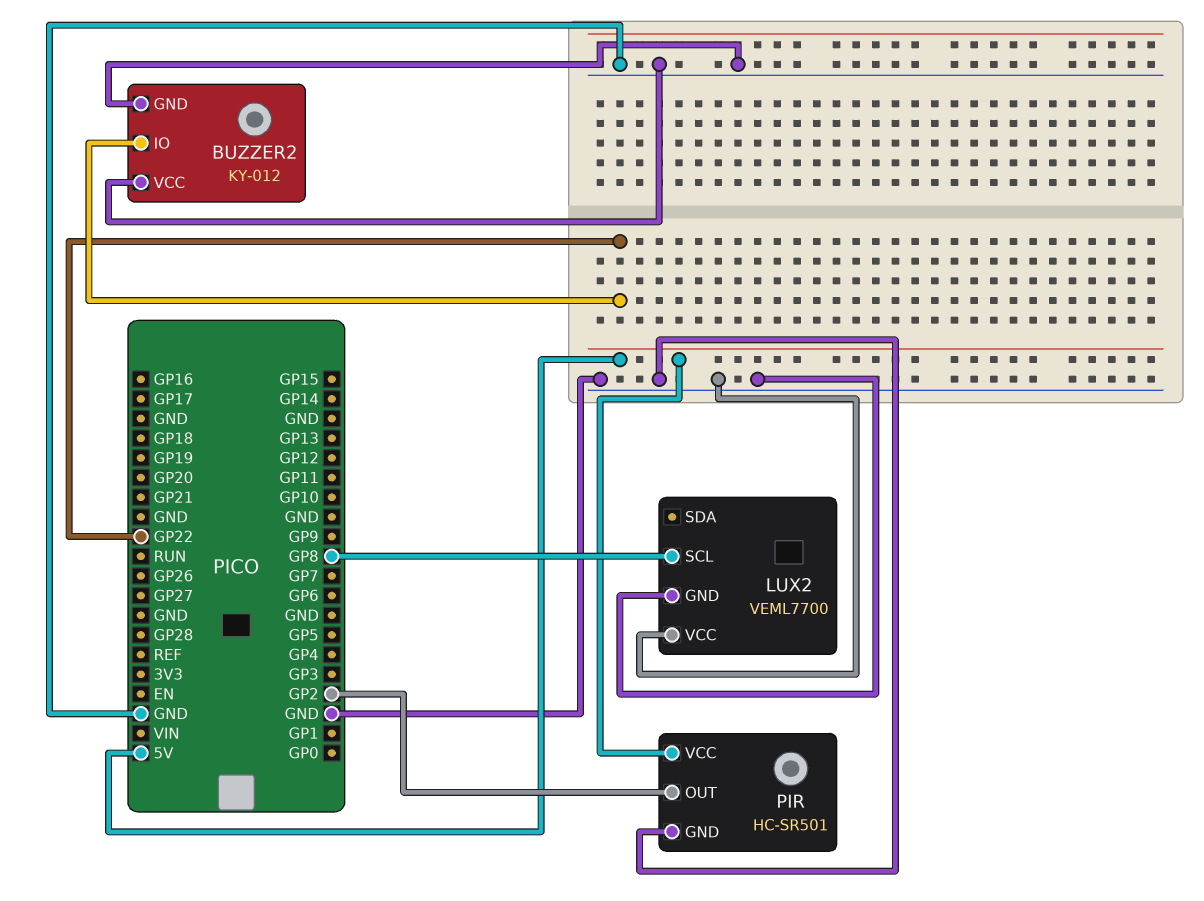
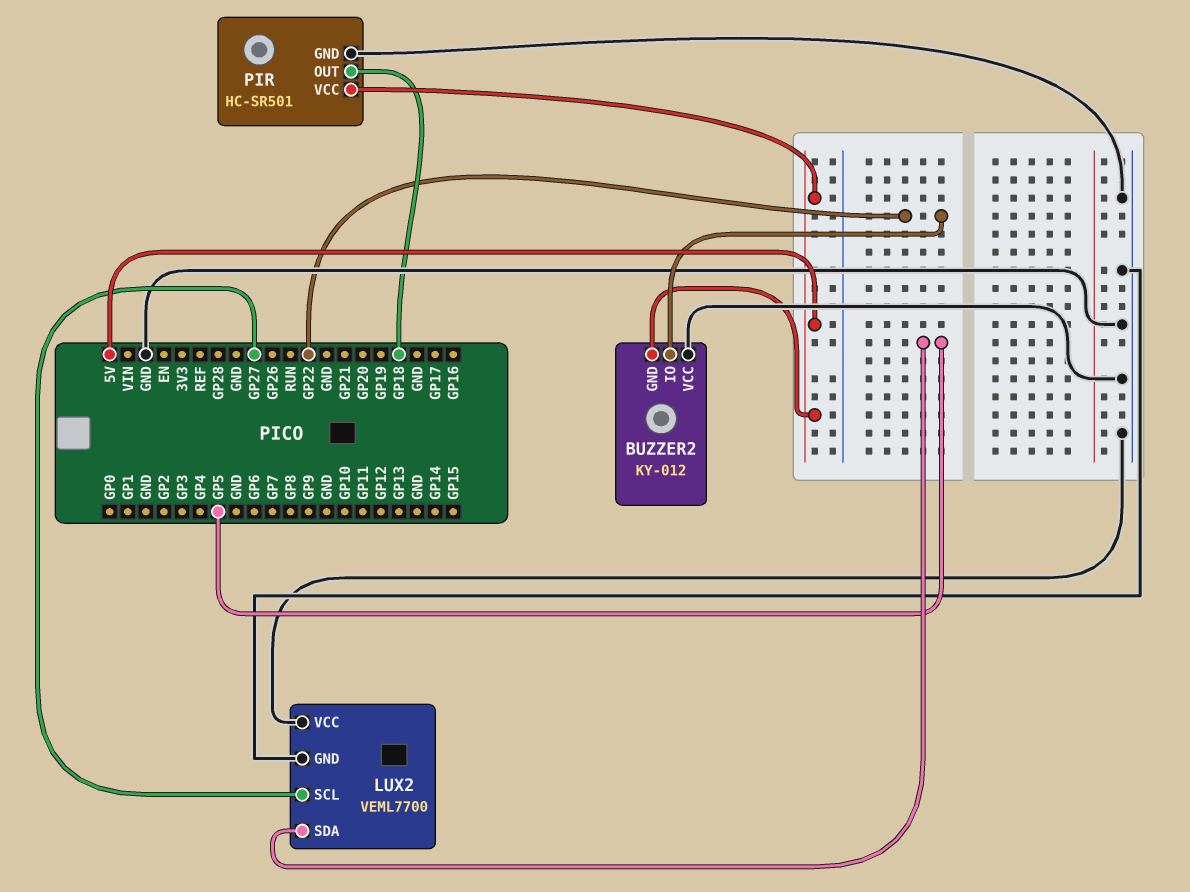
BUZZER2 pin GND: GND -> 5V
LUX2 pin SCL: GP8 -> GP27
LUX2 pin SDA: none -> GP5
PIR pin OUT: GP2 -> GP18

